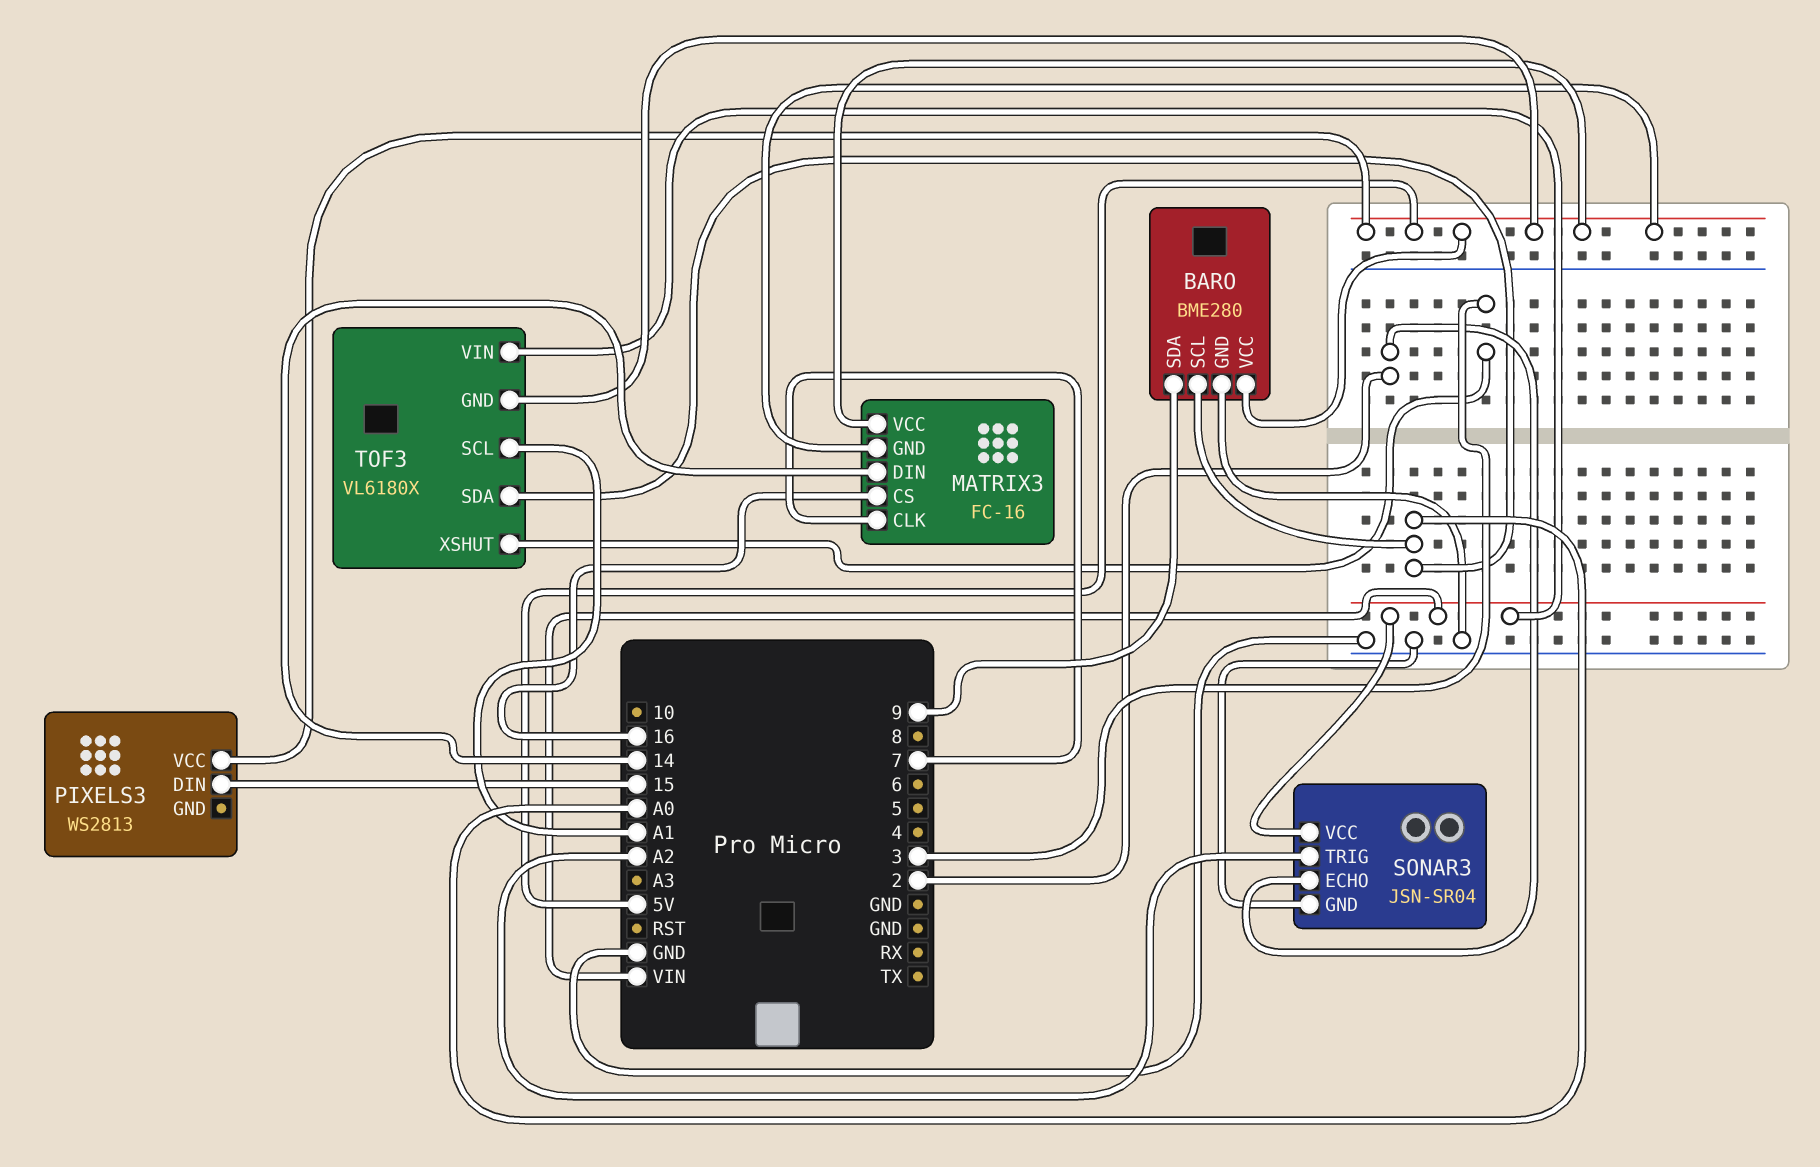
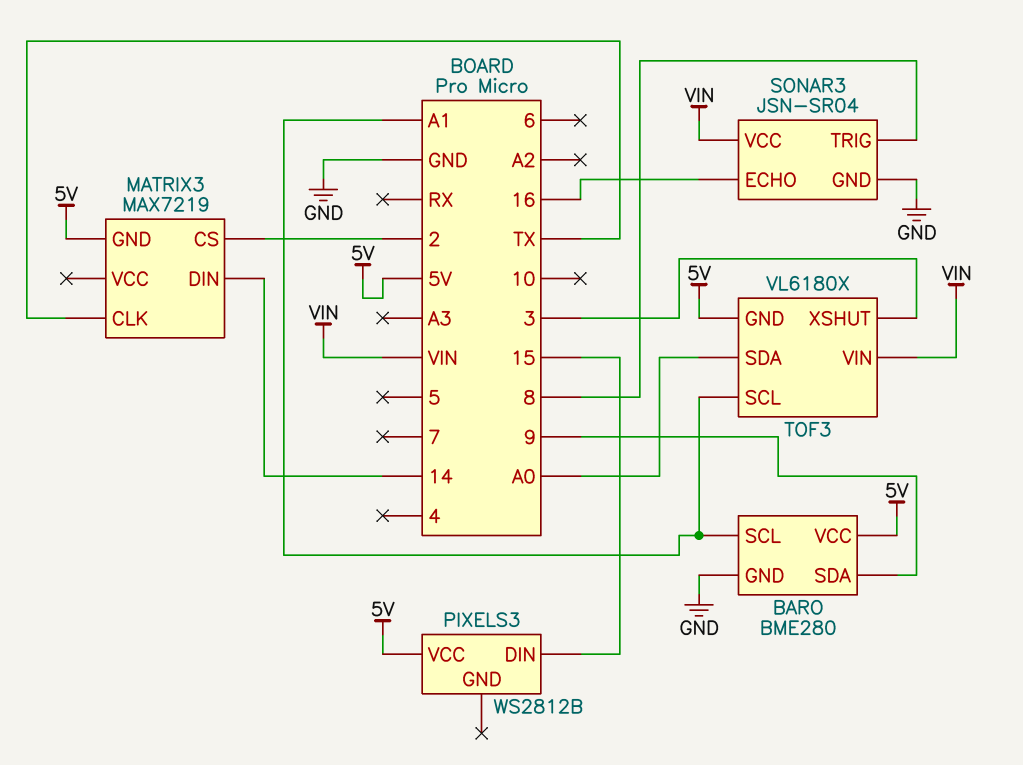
BARO pin SCL: A0 -> A1
MATRIX3: FC-16 -> MAX7219
MATRIX3 pin CLK: 7 -> TX
MATRIX3 pin CS: 16 -> 2
MATRIX3 pin VCC: 5V -> none
PIXELS3: WS2813 -> WS2812B
SONAR3 pin ECHO: 2 -> 16
SONAR3 pin TRIG: A2 -> 8

